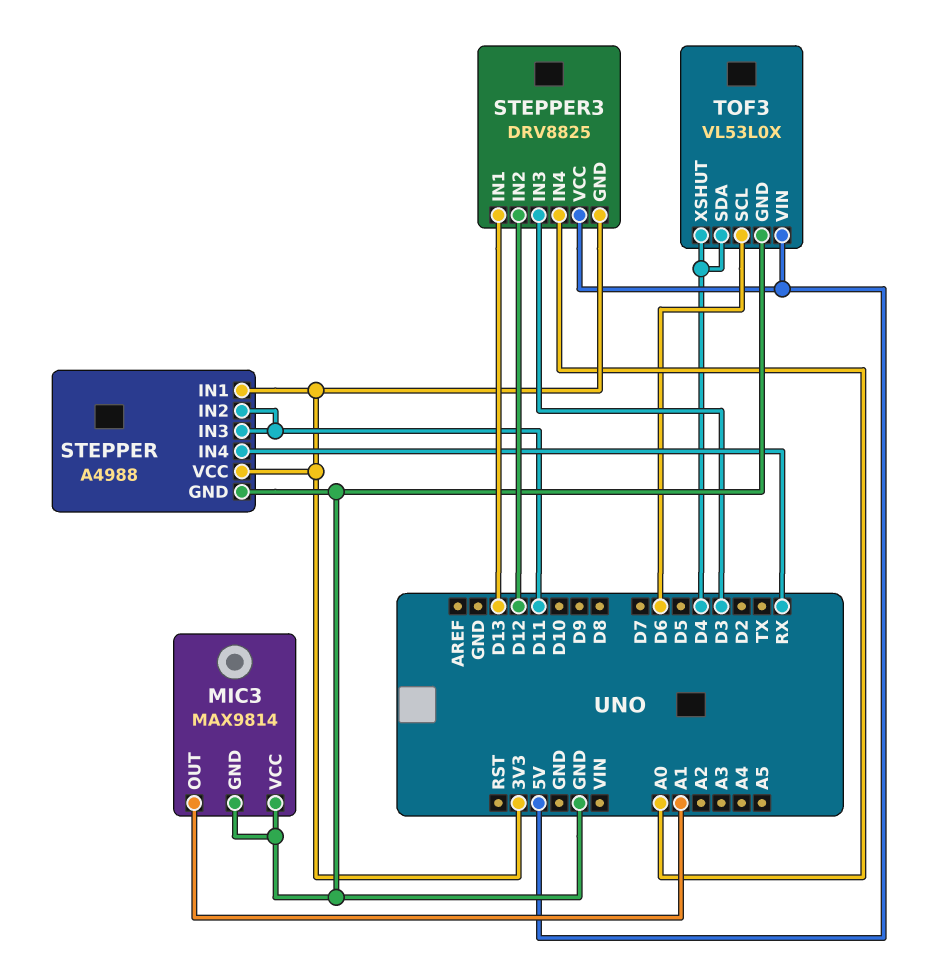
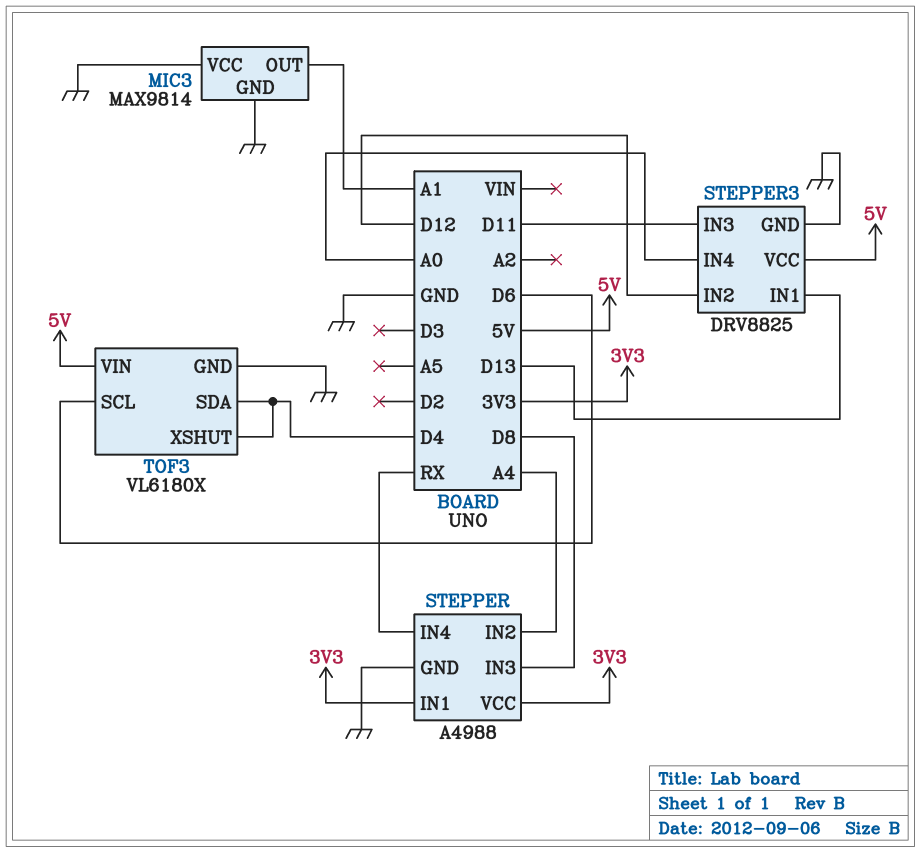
STEPPER pin IN2: D11 -> A4
STEPPER pin IN3: D11 -> D8
STEPPER3 pin GND: 3V3 -> GND
STEPPER3 pin IN3: D3 -> D11
TOF3: VL53L0X -> VL6180X

